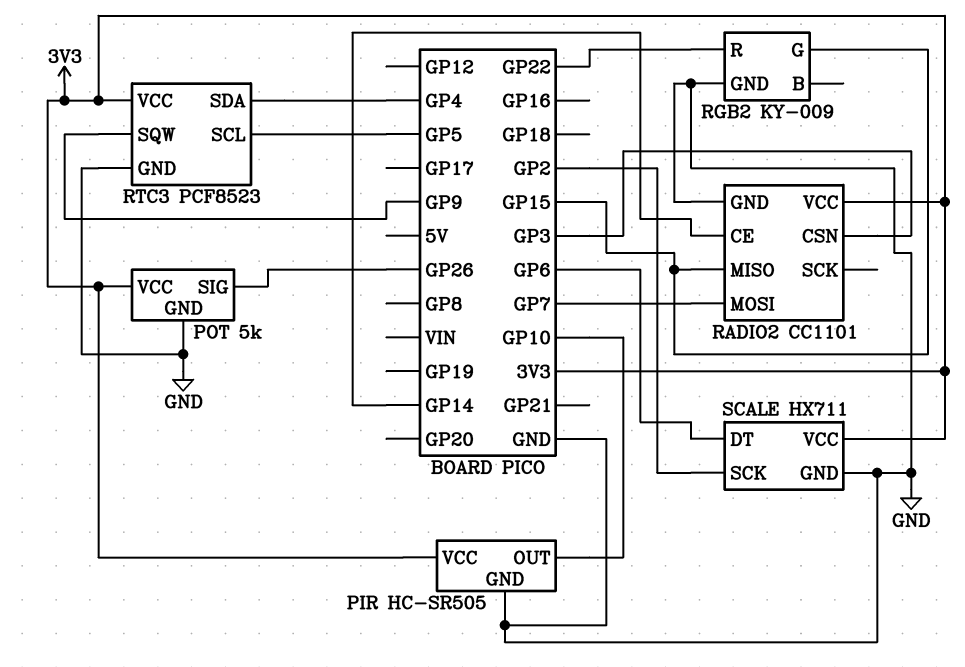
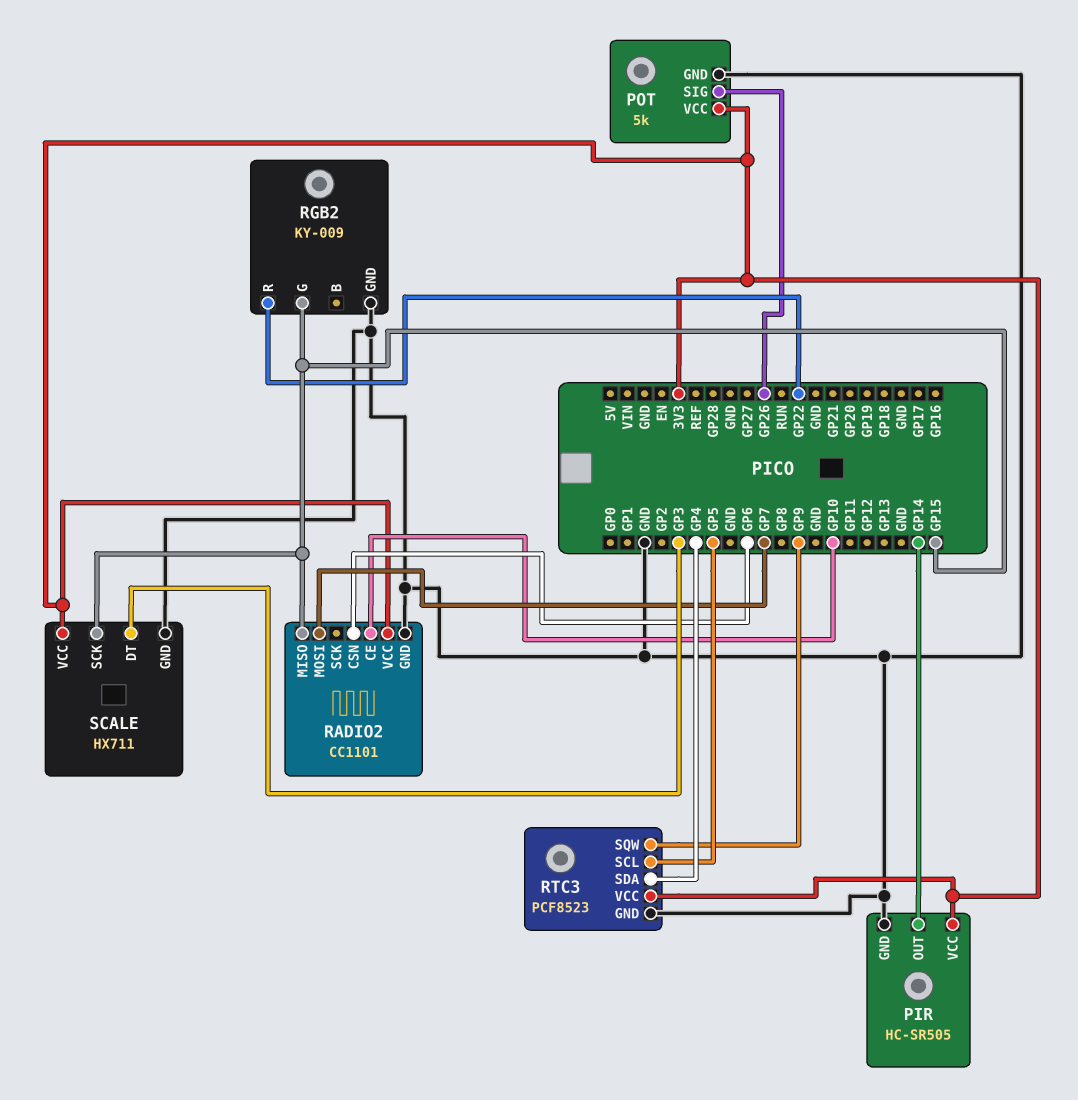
PIR pin OUT: GP10 -> GP14
RADIO2 pin CE: GP14 -> GP10
RADIO2 pin CSN: GP3 -> GP6
SCALE pin DT: GP6 -> GP3
SCALE pin SCK: GP2 -> GP15

